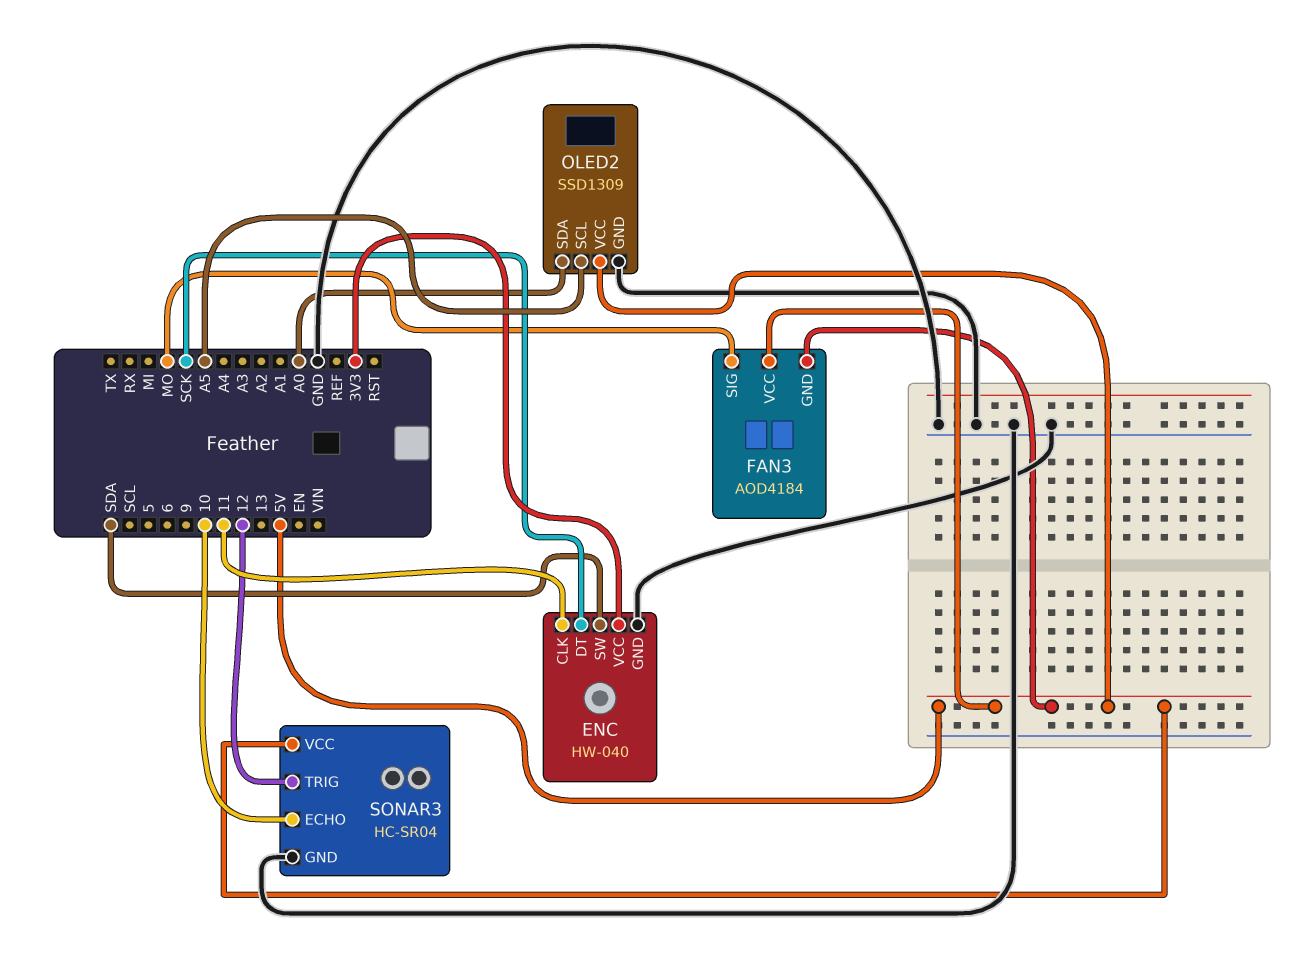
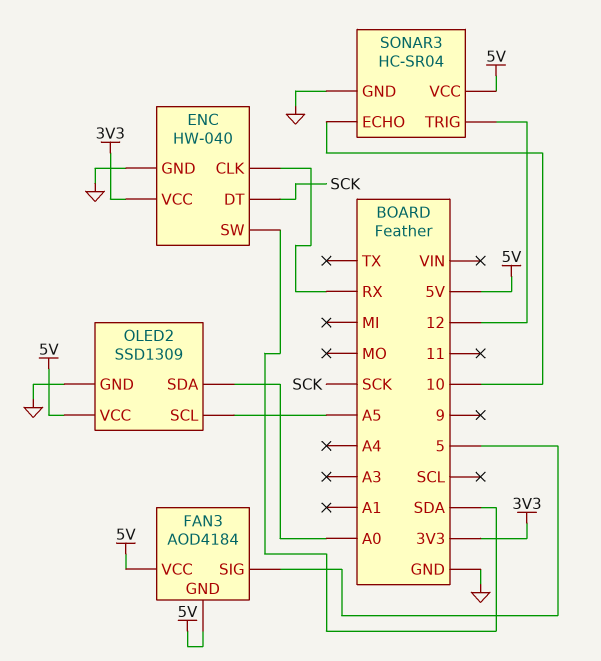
ENC pin CLK: 11 -> RX
FAN3 pin SIG: MO -> 5

